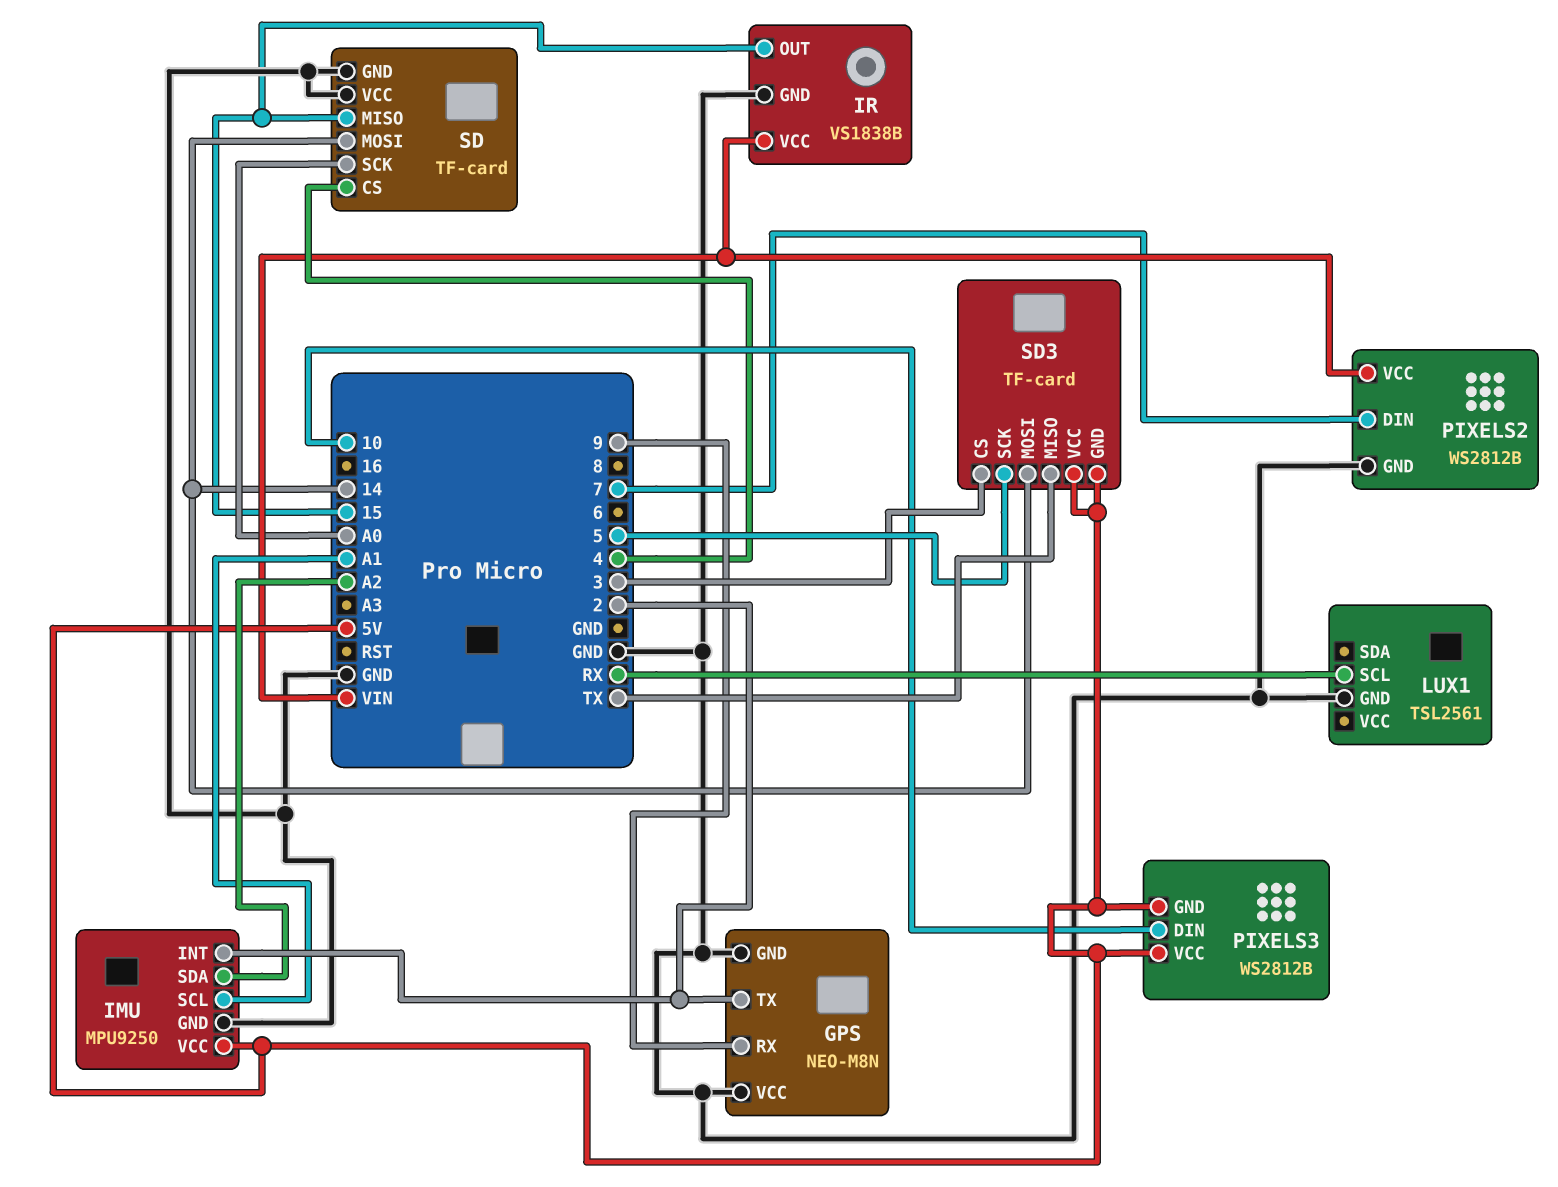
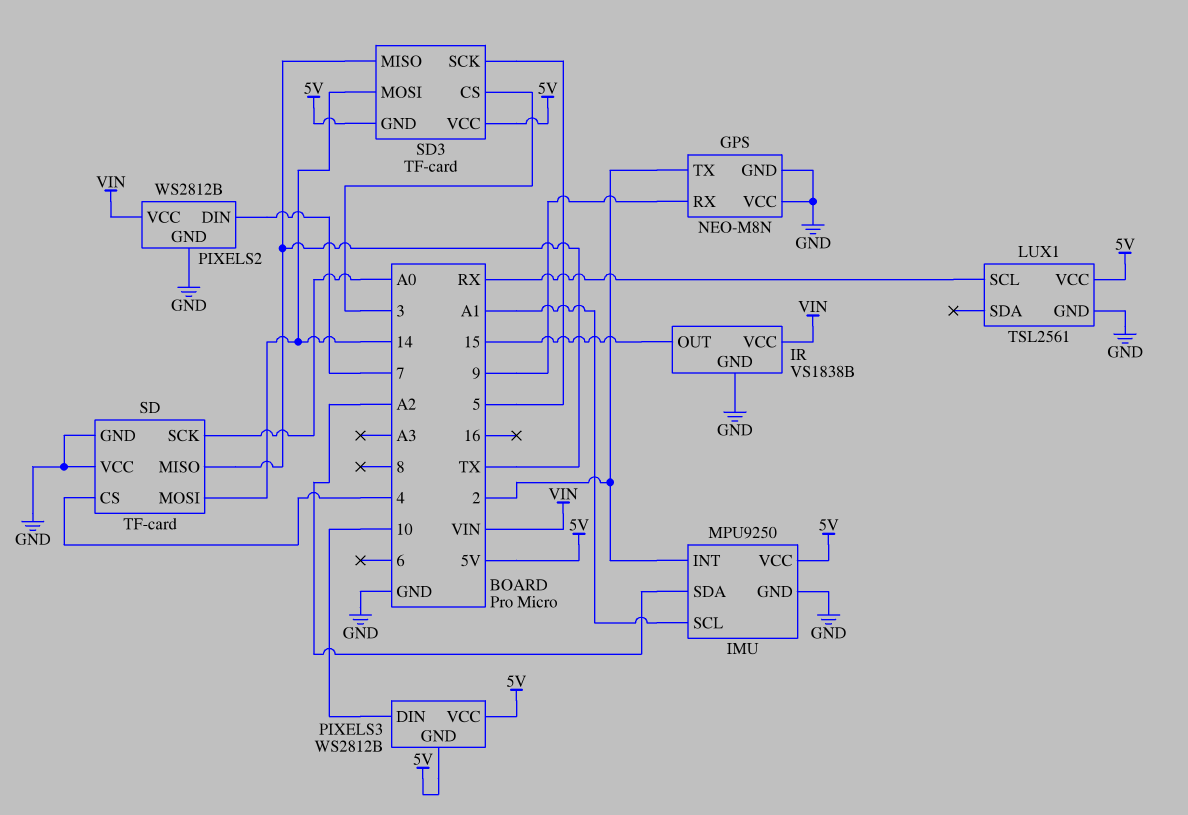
LUX1 pin VCC: none -> 5V
SD pin MISO: 15 -> TX

